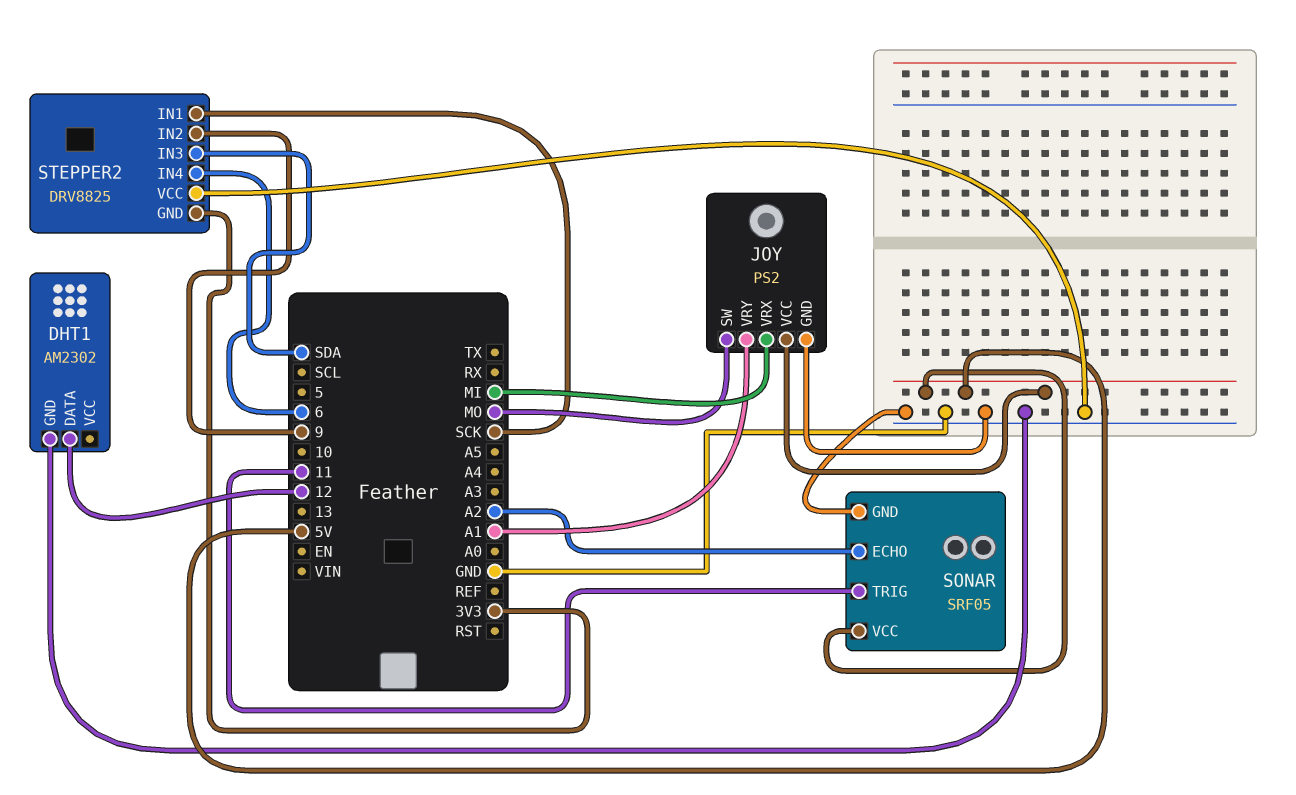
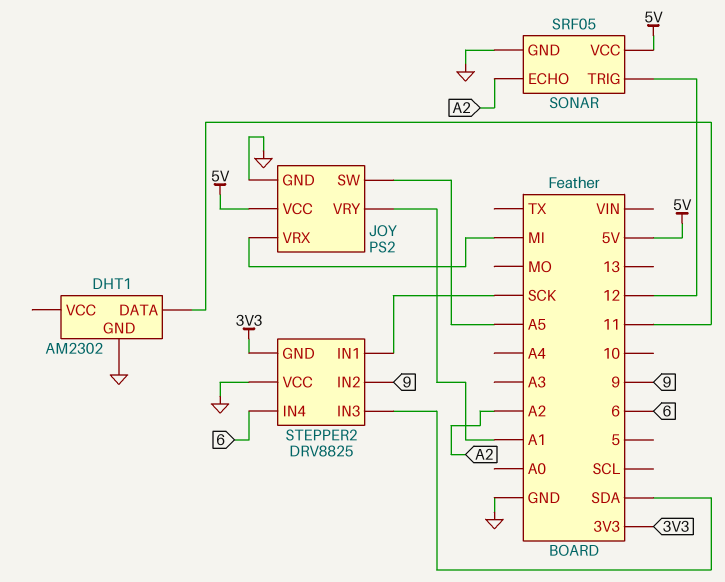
DHT1 pin DATA: 12 -> 11
JOY pin SW: MO -> A5
SONAR pin TRIG: 11 -> 12

